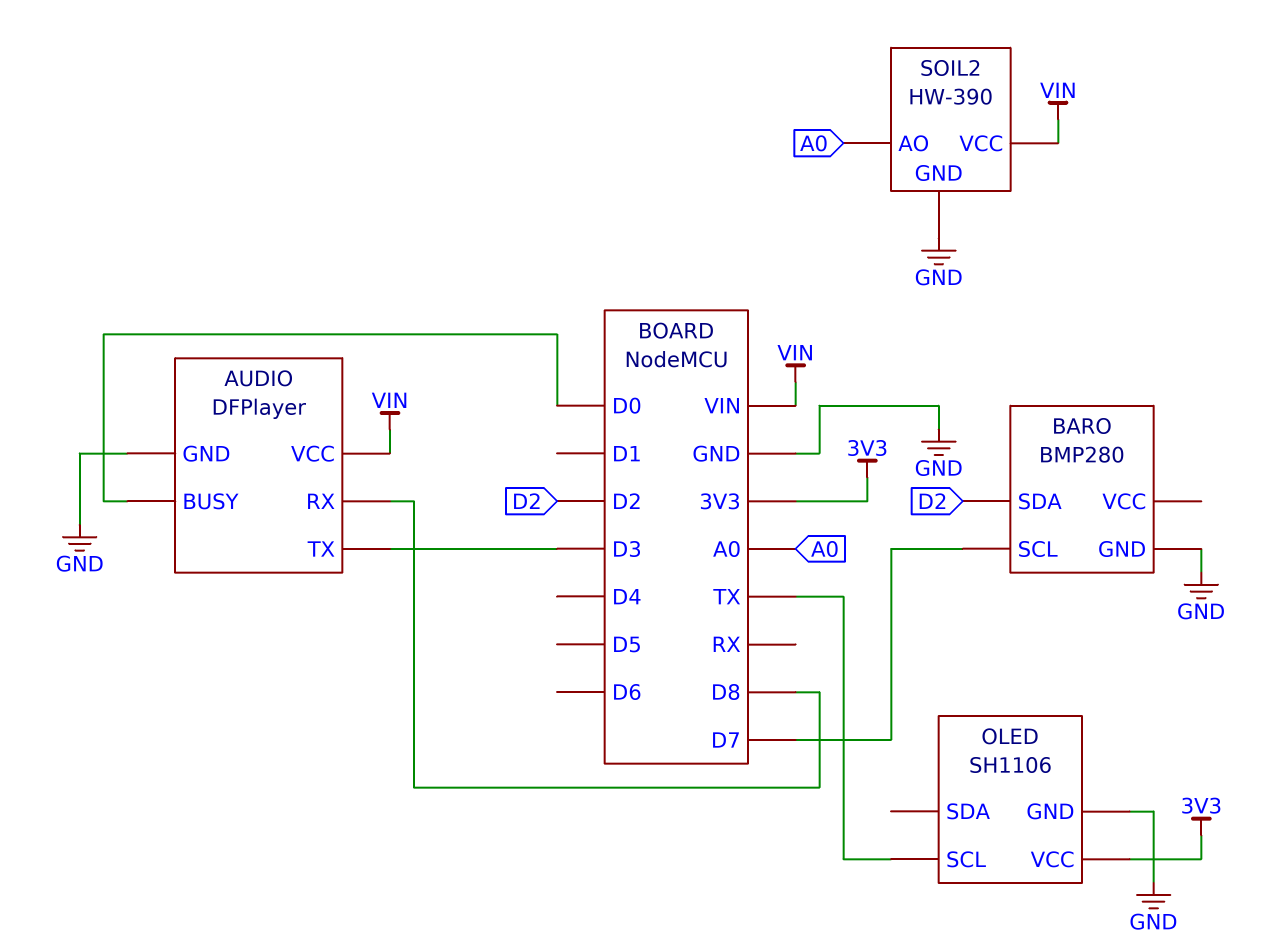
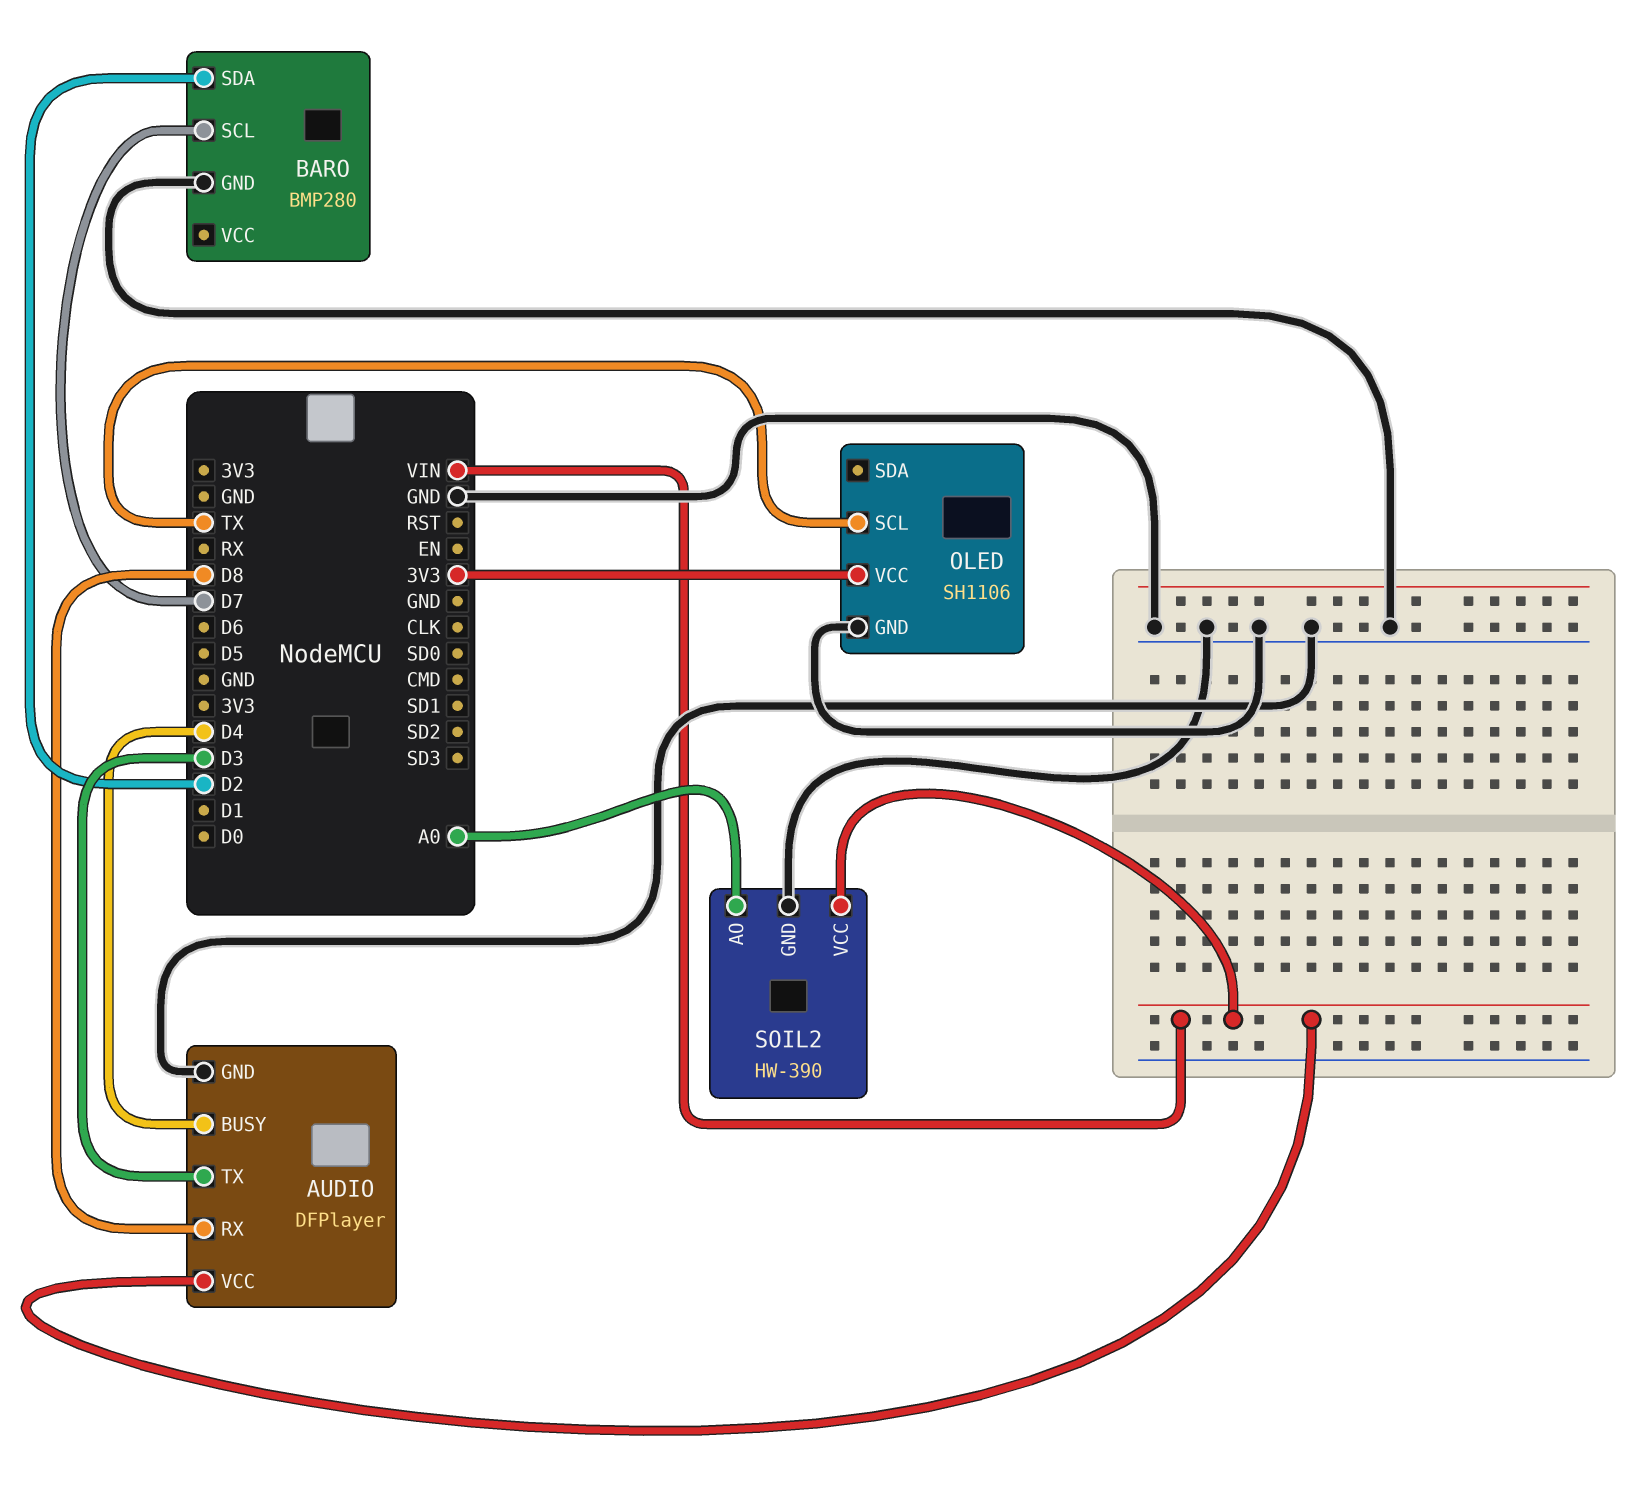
AUDIO pin BUSY: D0 -> D4

